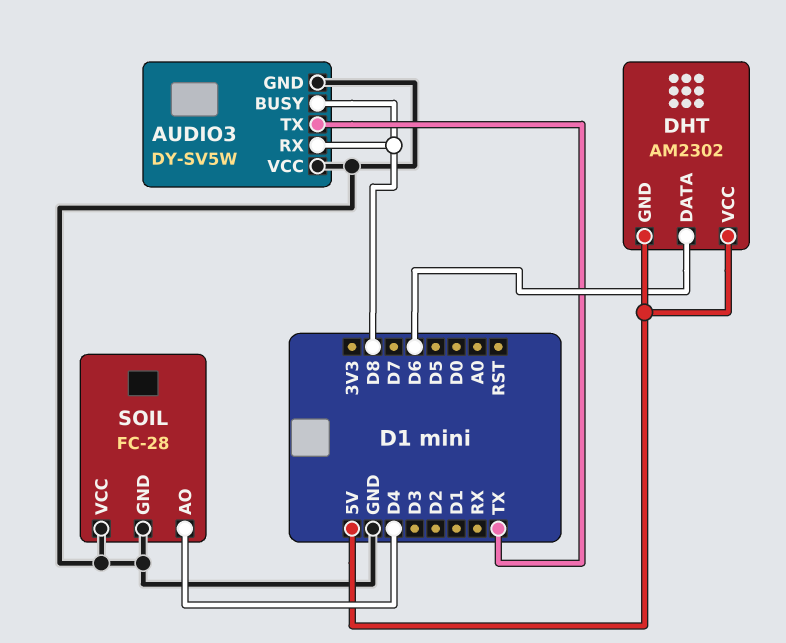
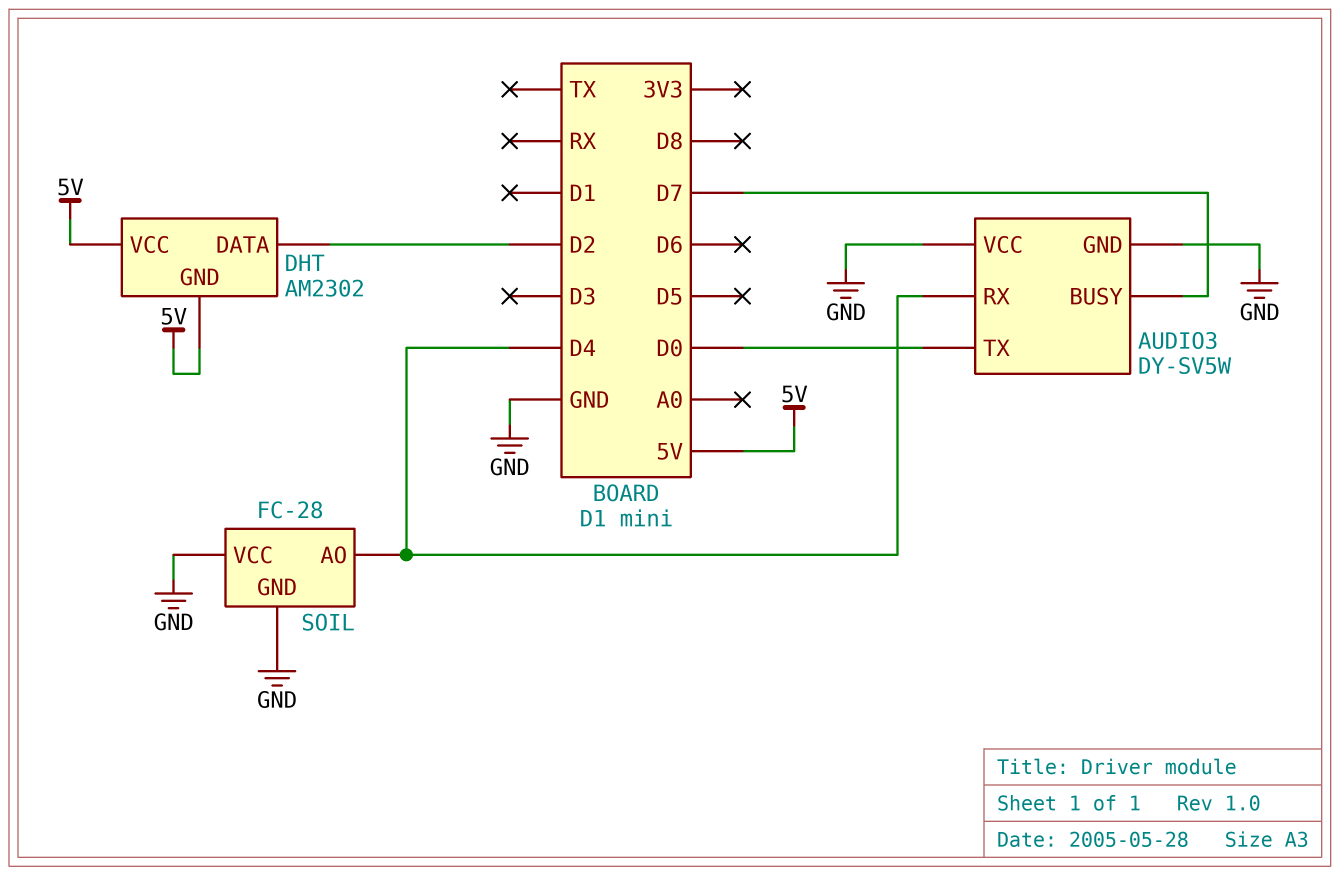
AUDIO3 pin BUSY: D8 -> D7
AUDIO3 pin RX: D8 -> D4
AUDIO3 pin TX: TX -> D0
DHT pin DATA: D6 -> D2

